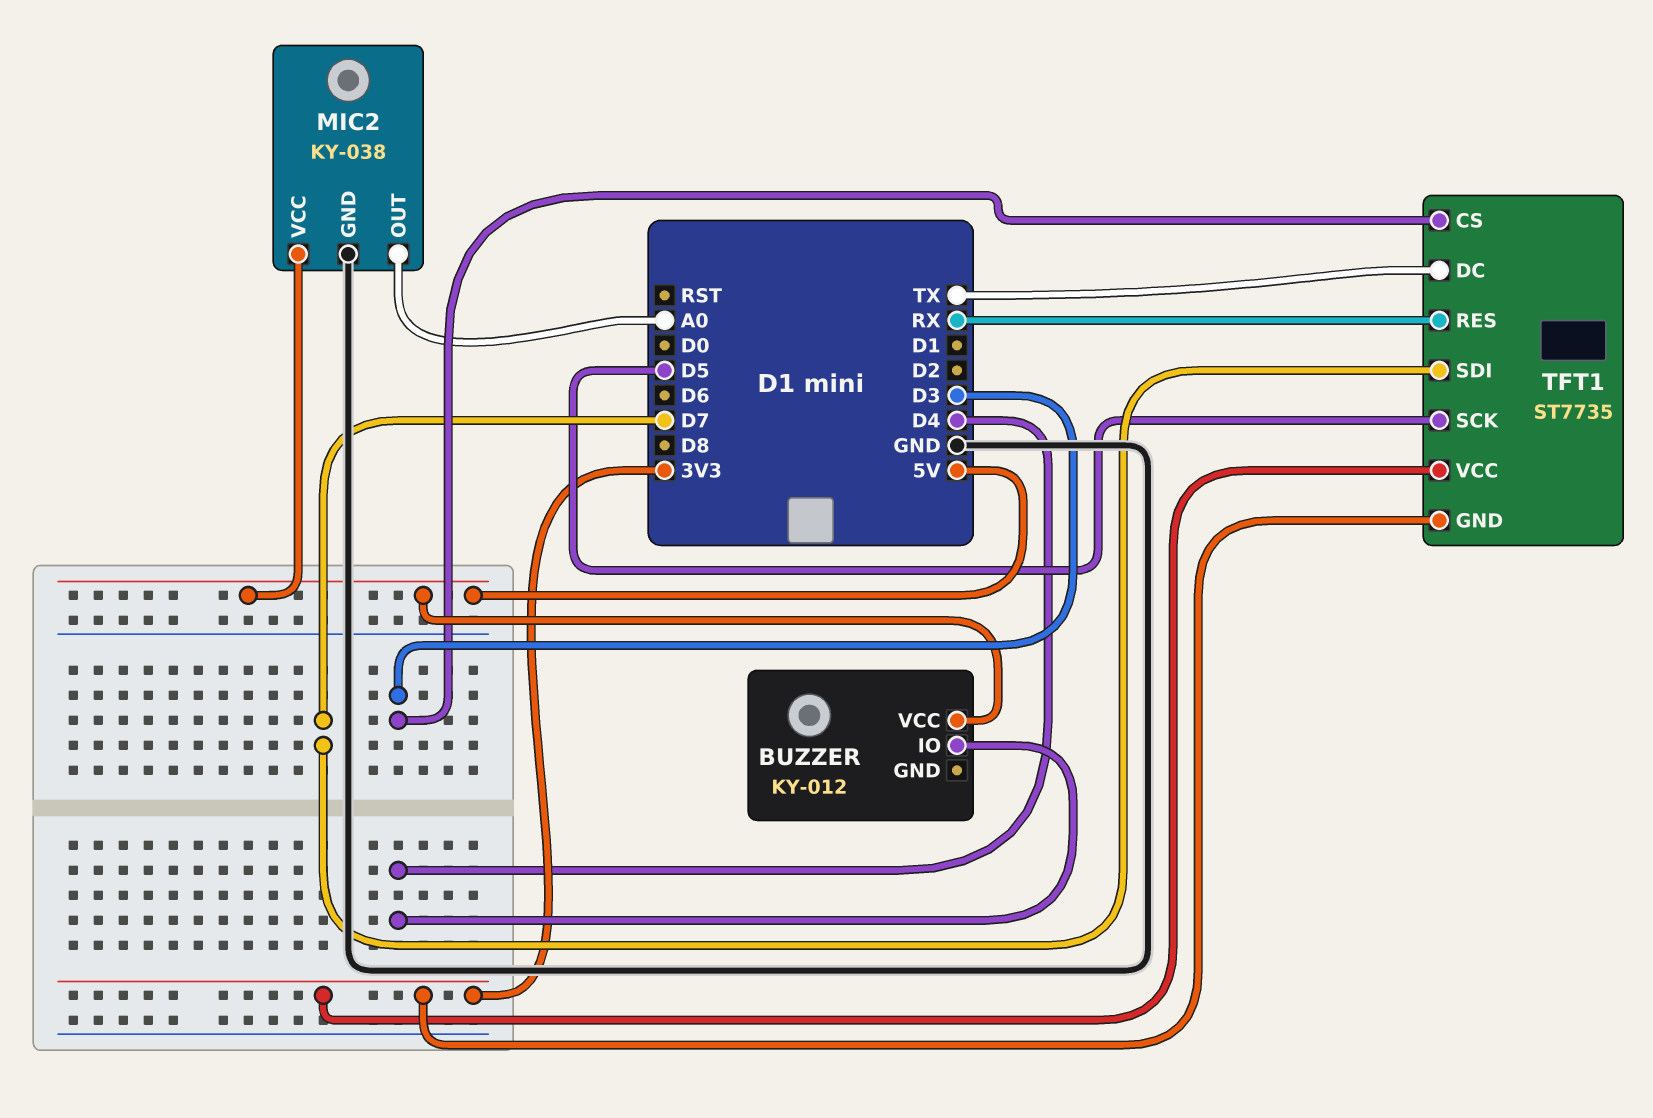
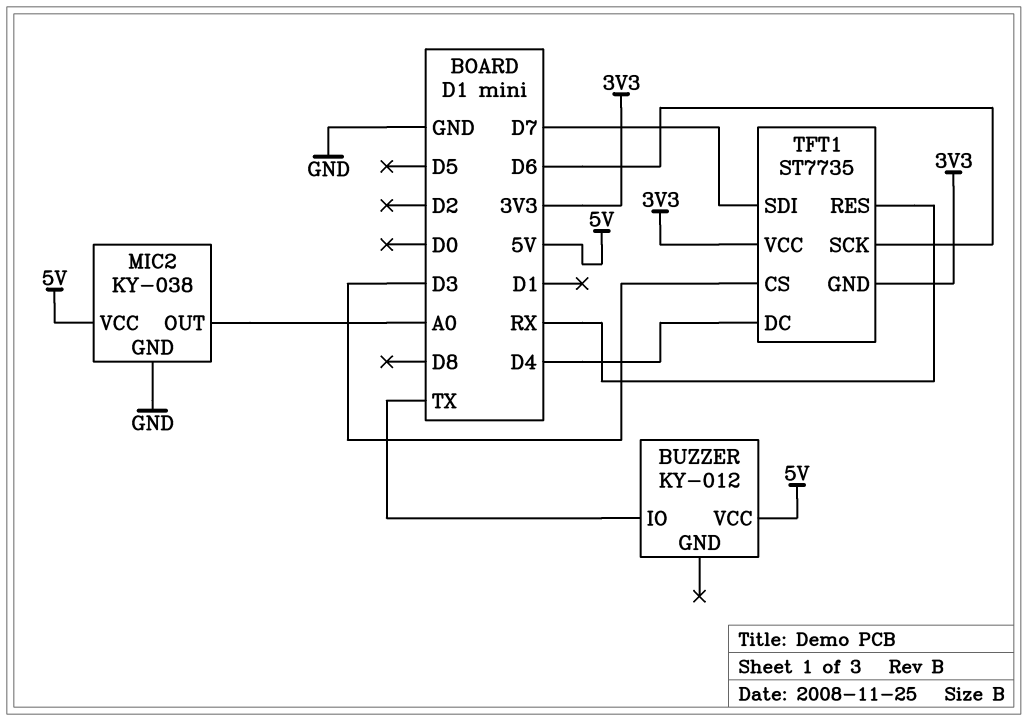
BUZZER pin IO: D4 -> TX
TFT1 pin DC: TX -> D4
TFT1 pin SCK: D5 -> D6

